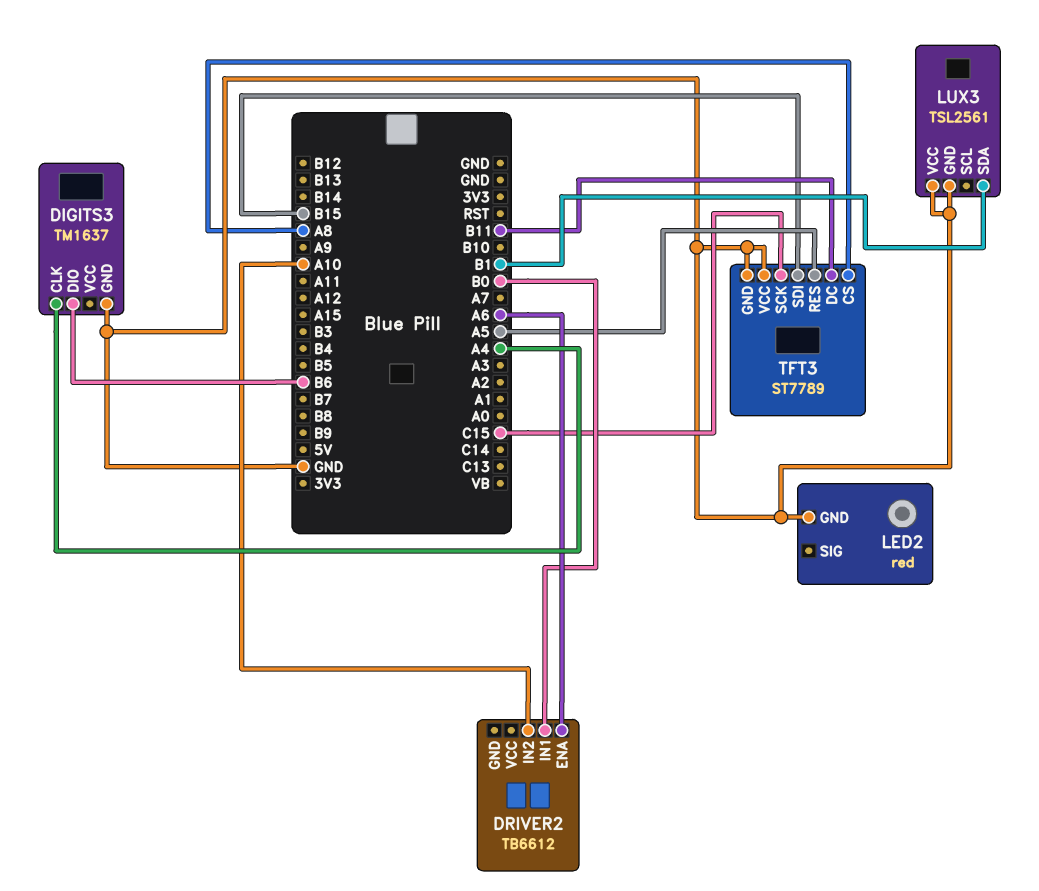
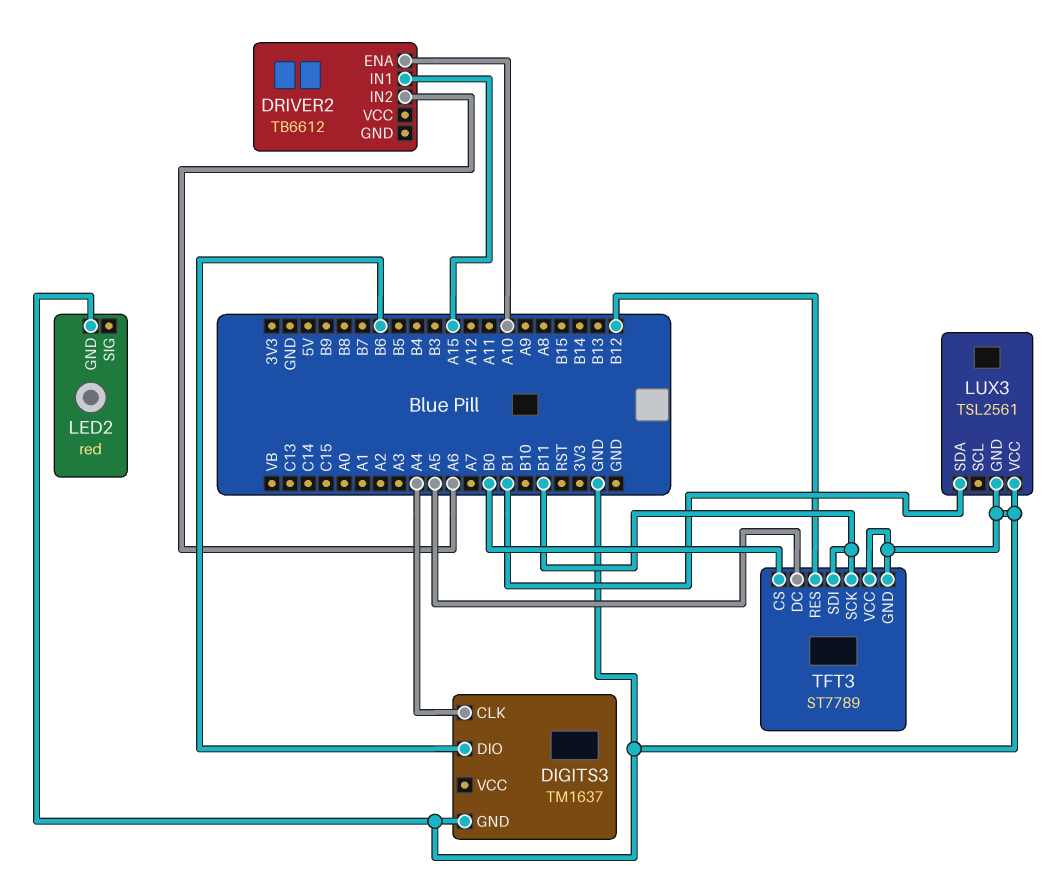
DRIVER2 pin ENA: A6 -> A10
DRIVER2 pin IN1: B0 -> A15
DRIVER2 pin IN2: A10 -> A6
TFT3 pin CS: A8 -> B0
TFT3 pin DC: B11 -> A5
TFT3 pin RES: A5 -> B12
TFT3 pin SCK: C15 -> B11
TFT3 pin SDI: B15 -> B11

